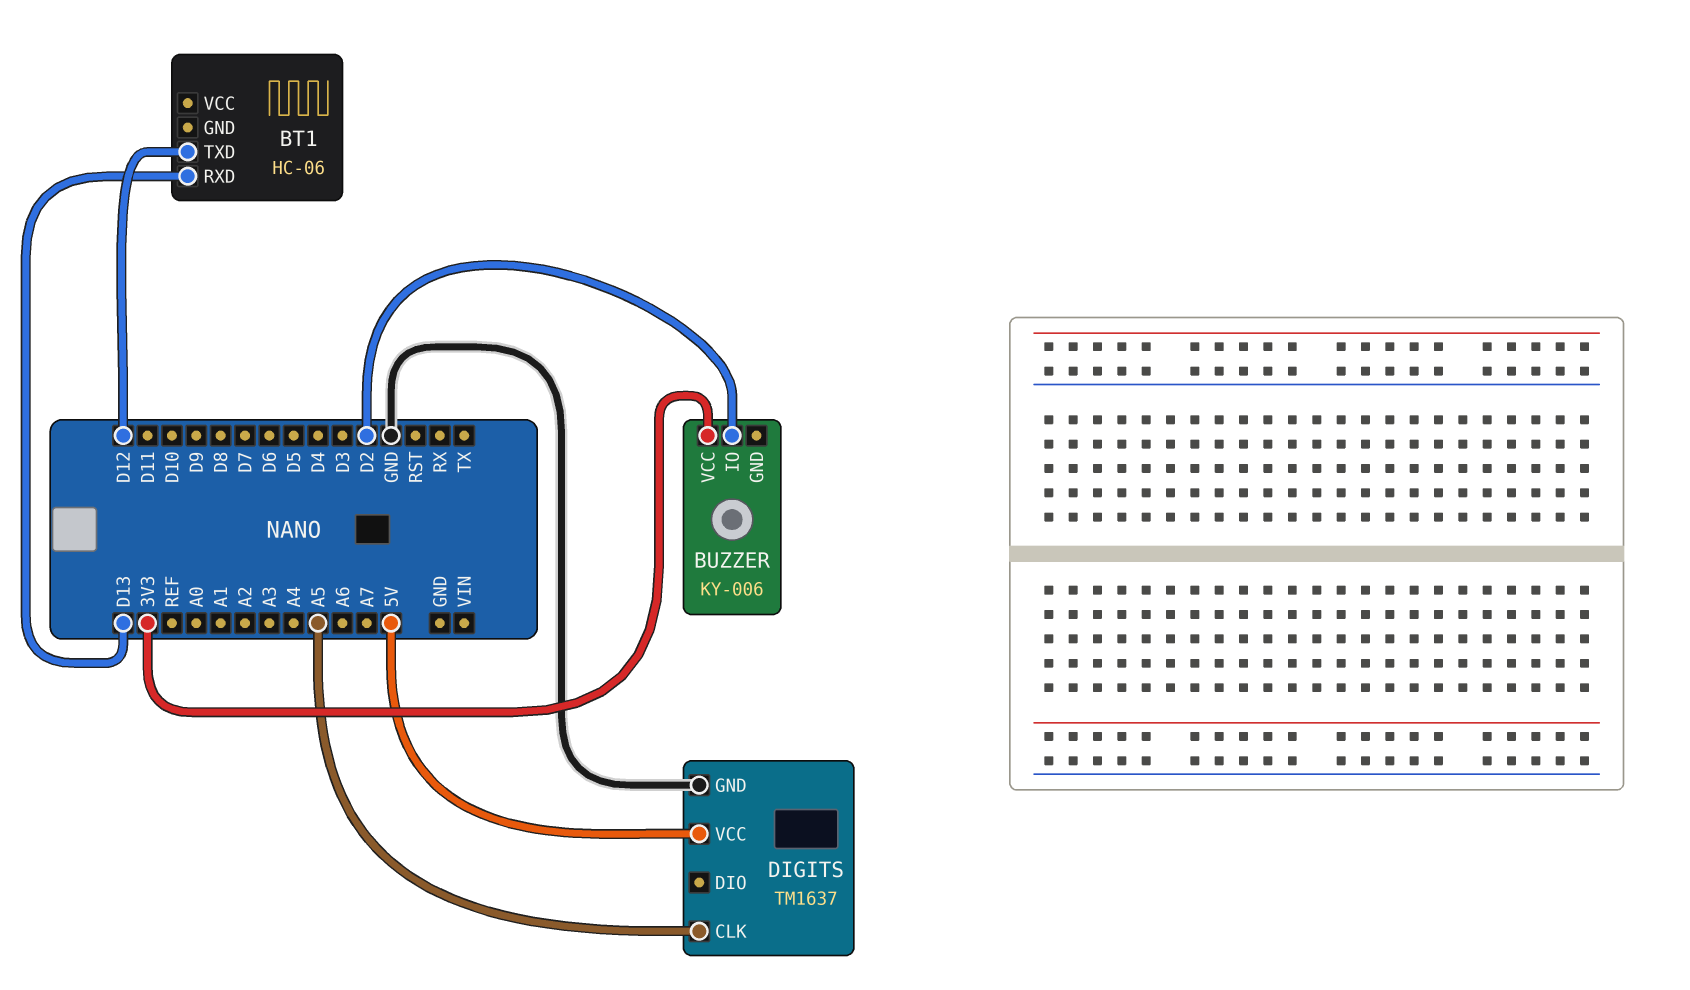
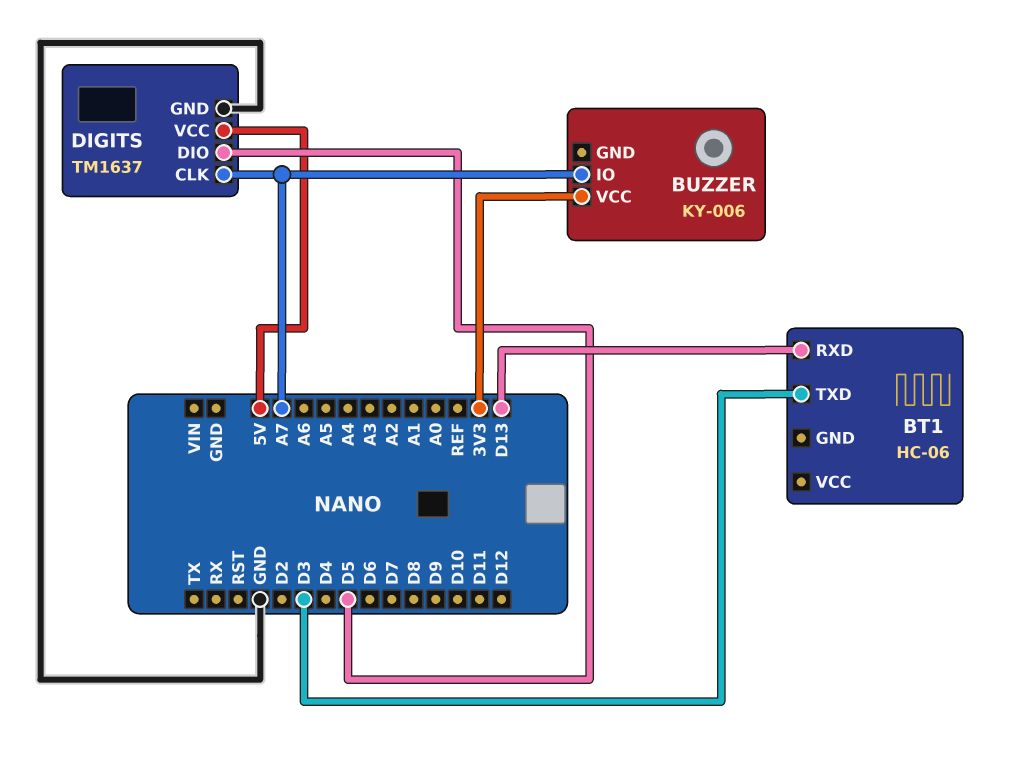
BT1 pin TXD: D12 -> D3
BUZZER pin IO: D2 -> A7
DIGITS pin CLK: A5 -> A7
DIGITS pin DIO: none -> D5

